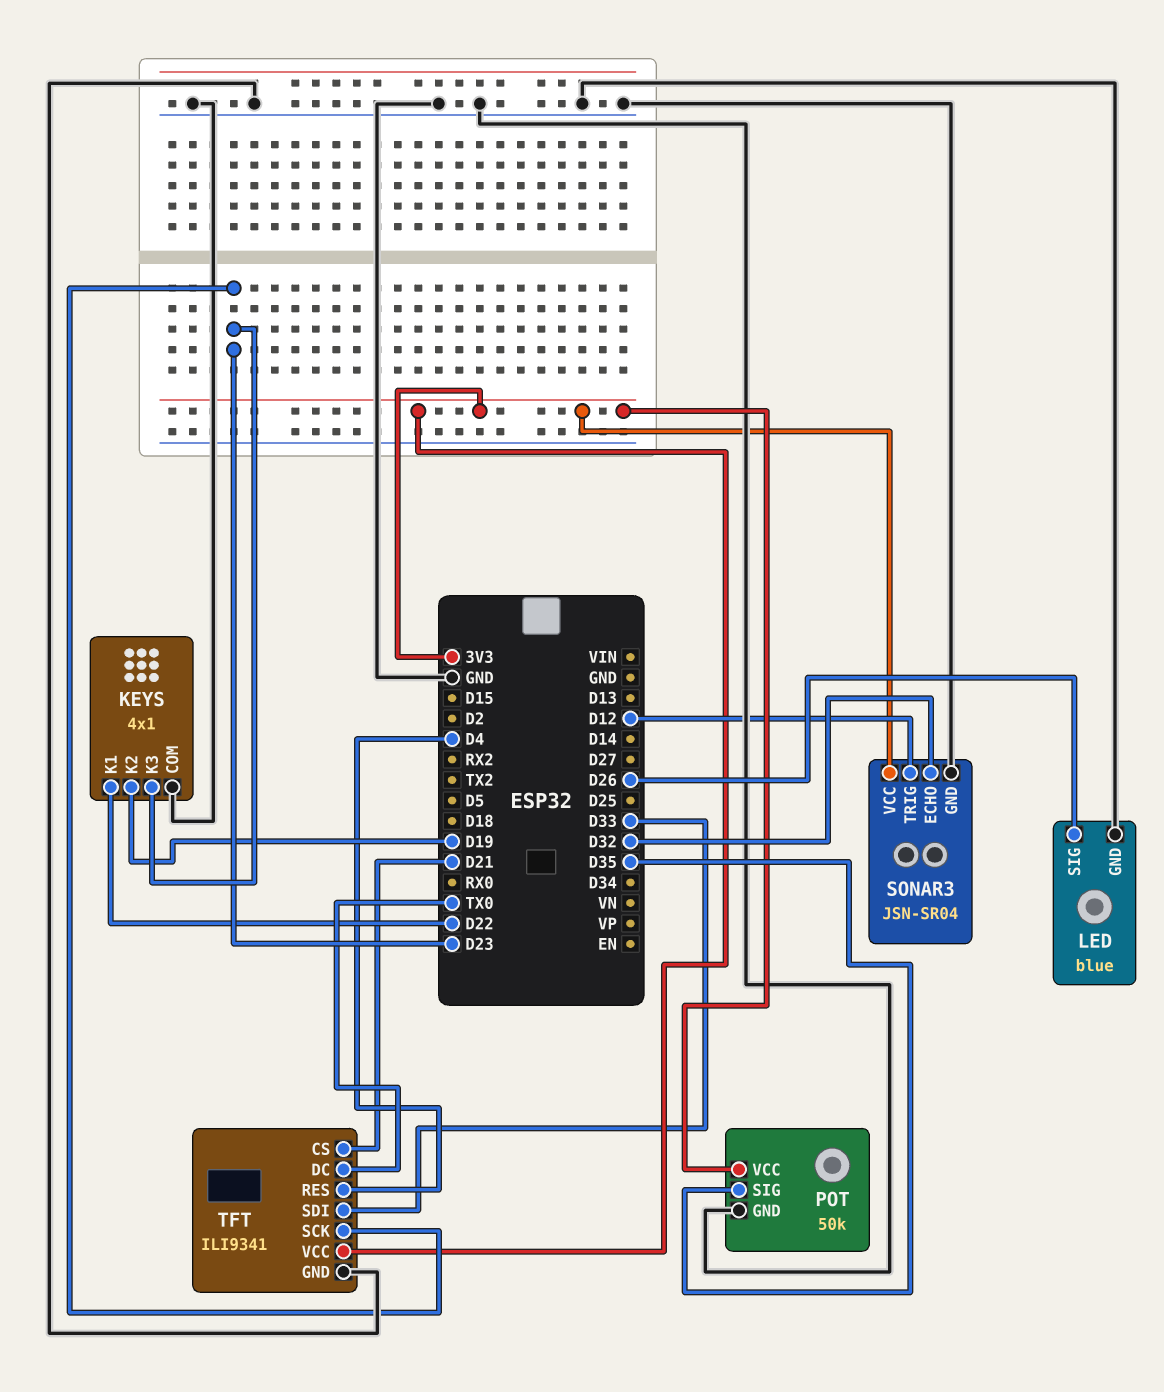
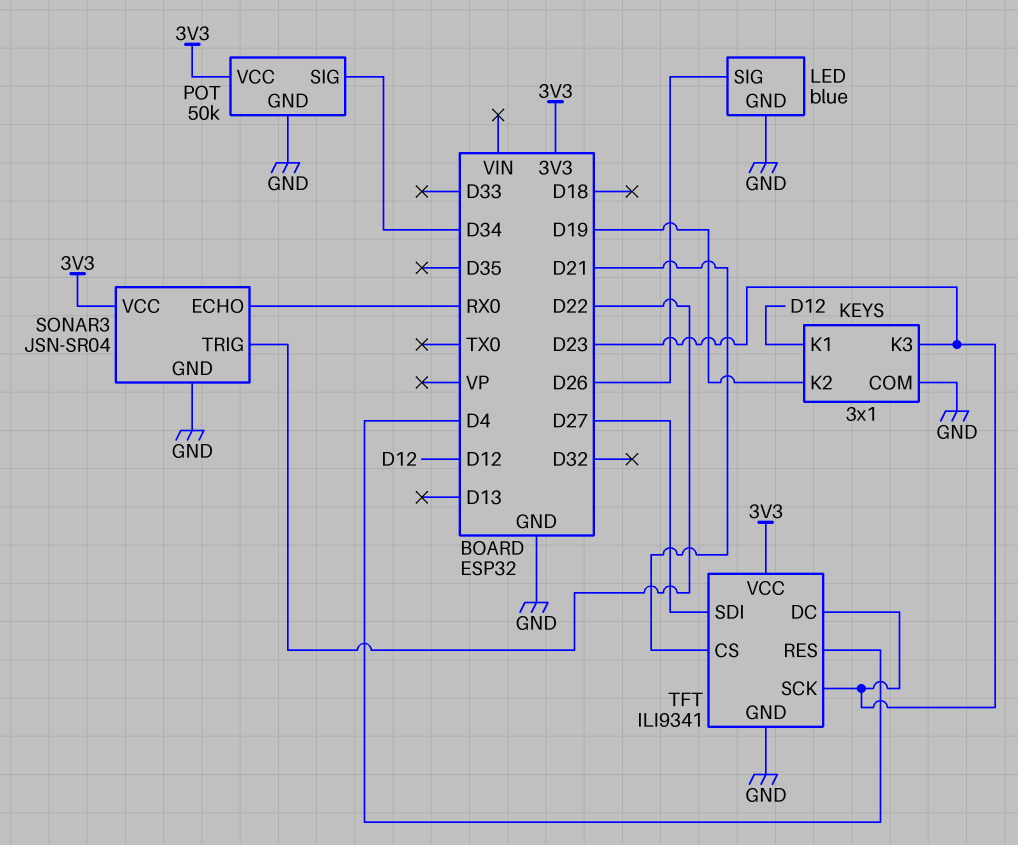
KEYS: 4x1 -> 3x1
KEYS pin K1: D22 -> D12
POT pin SIG: D35 -> D34
SONAR3 pin ECHO: D32 -> RX0
SONAR3 pin TRIG: D12 -> D22
TFT pin DC: TX0 -> D23
TFT pin SDI: D33 -> D27

